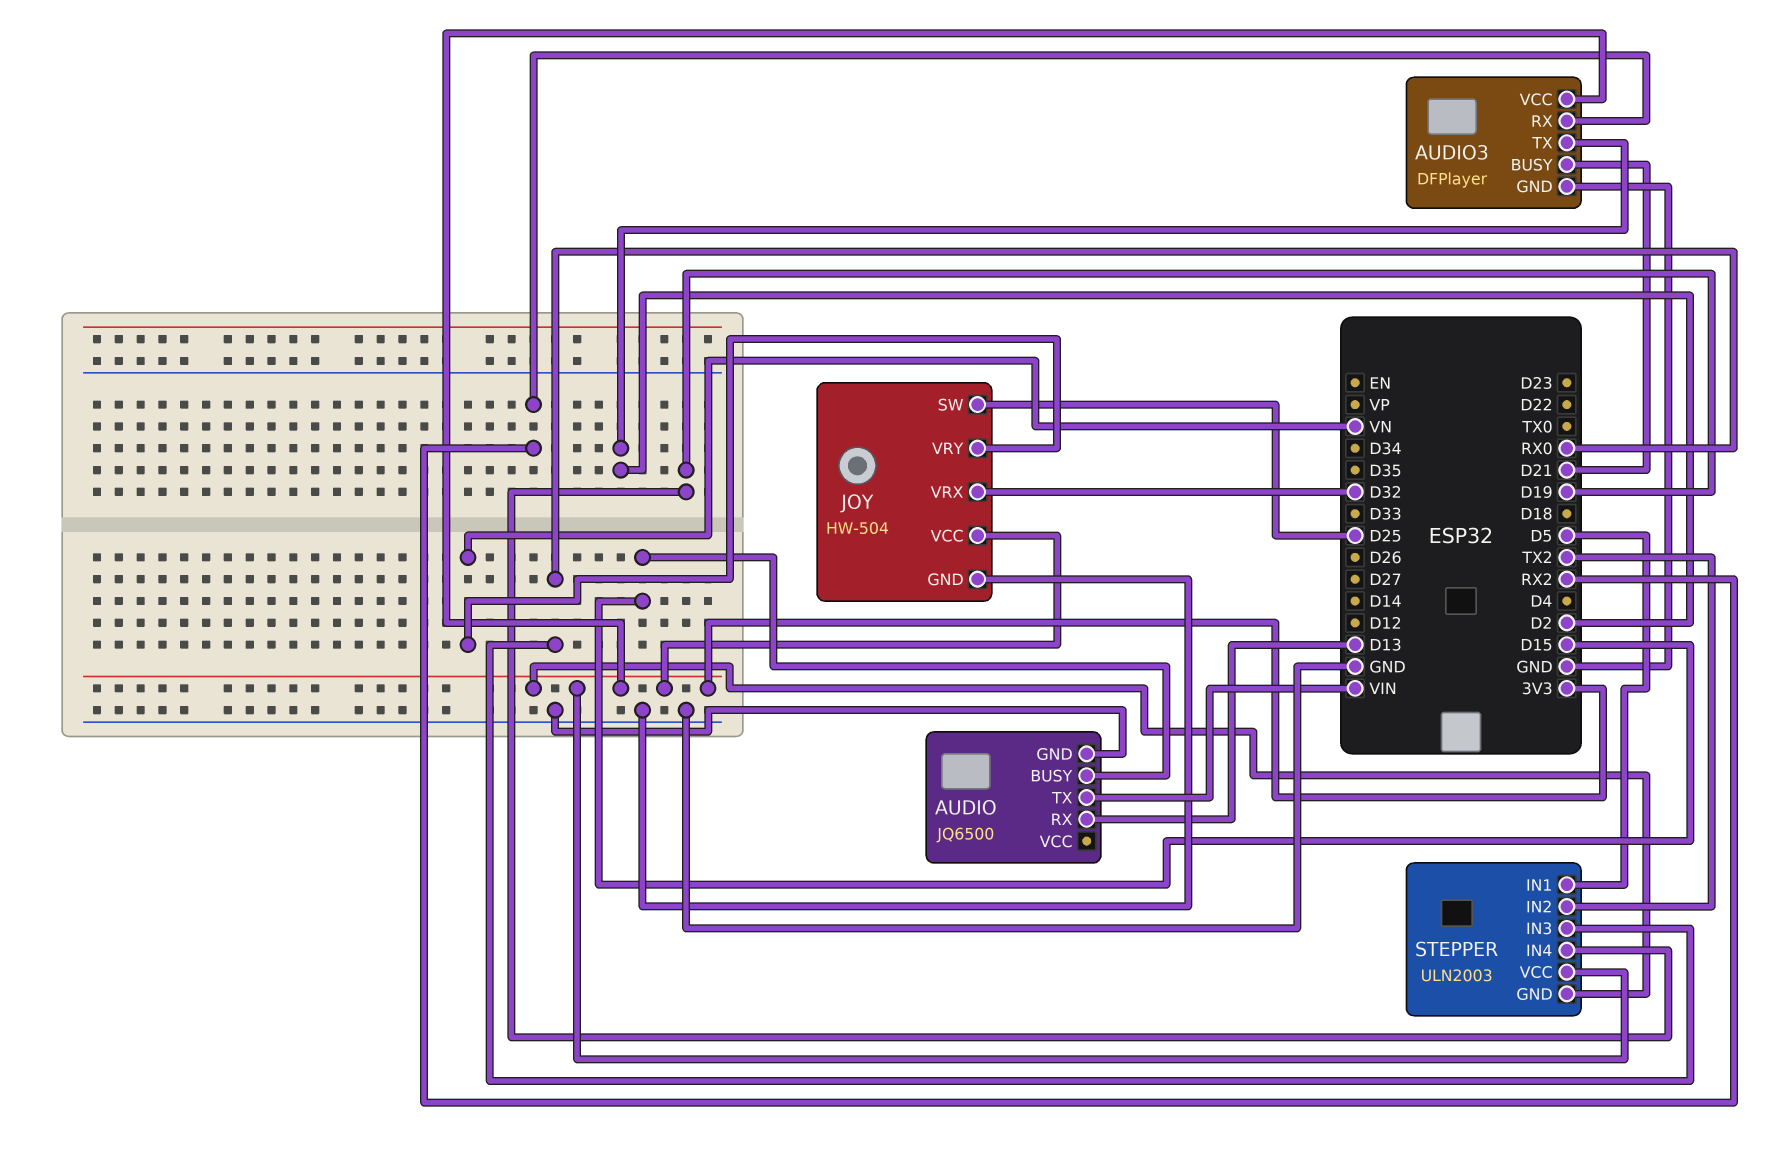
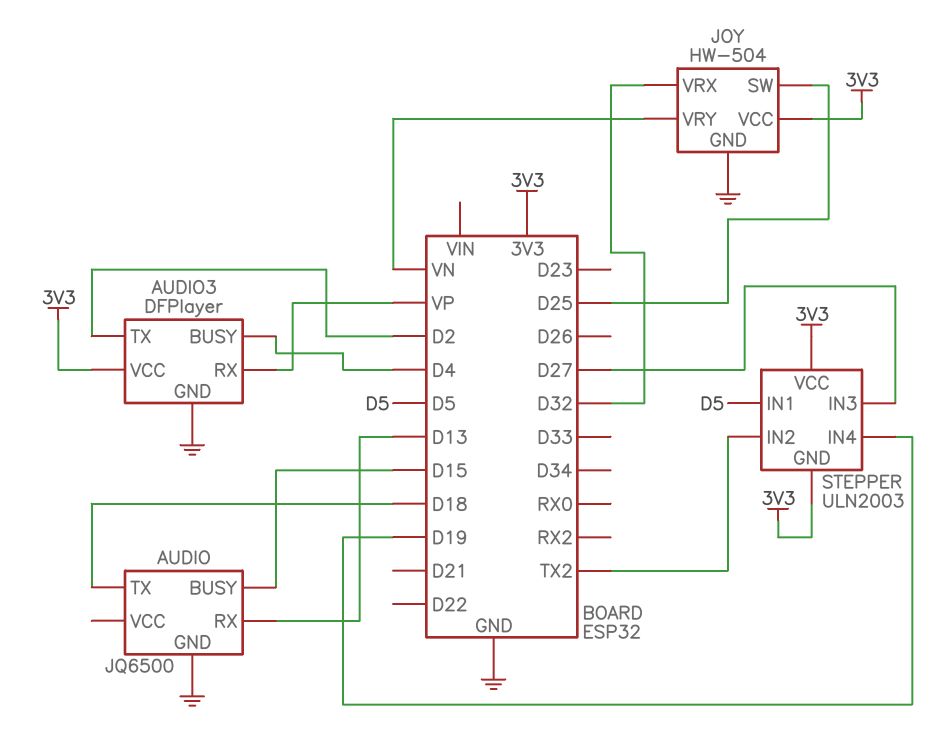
AUDIO pin TX: VIN -> D18
AUDIO3 pin BUSY: D21 -> D4
AUDIO3 pin RX: RX2 -> VP
STEPPER pin IN3: RX0 -> D27

